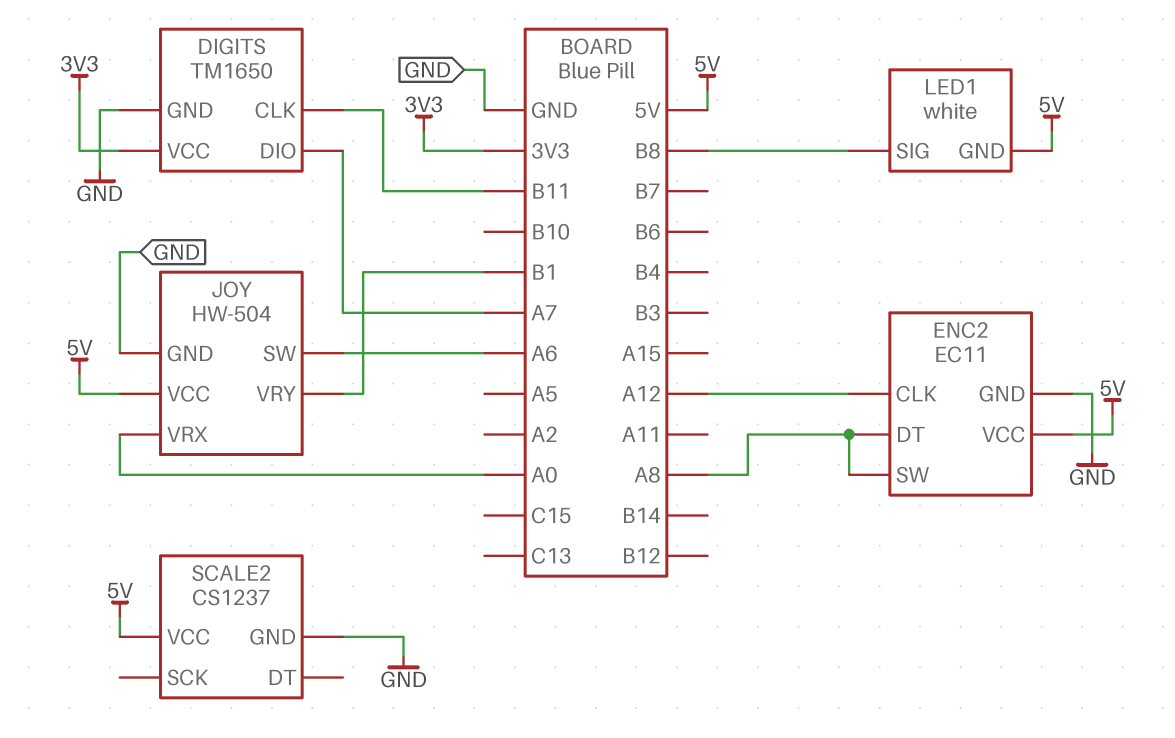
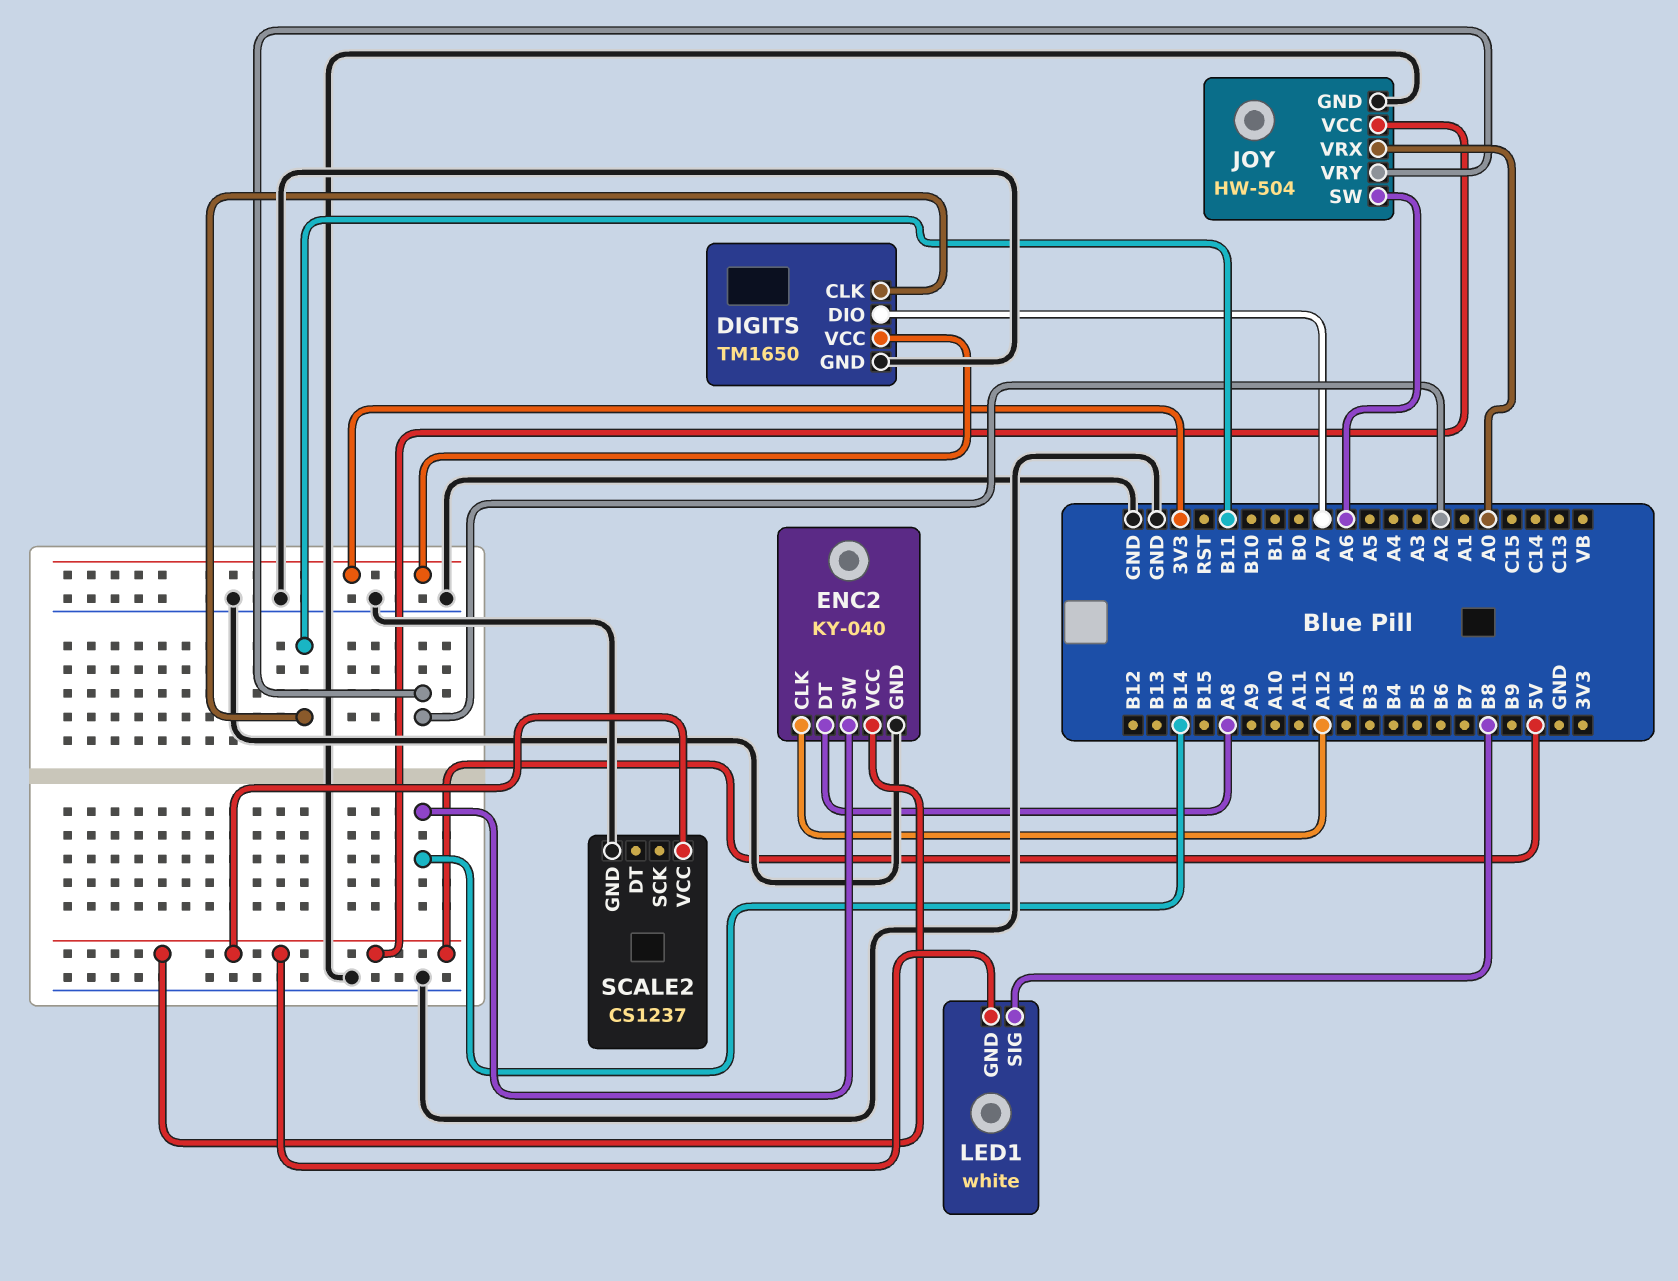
ENC2: EC11 -> KY-040
ENC2 pin SW: A8 -> B14
JOY pin VRY: B1 -> A2

